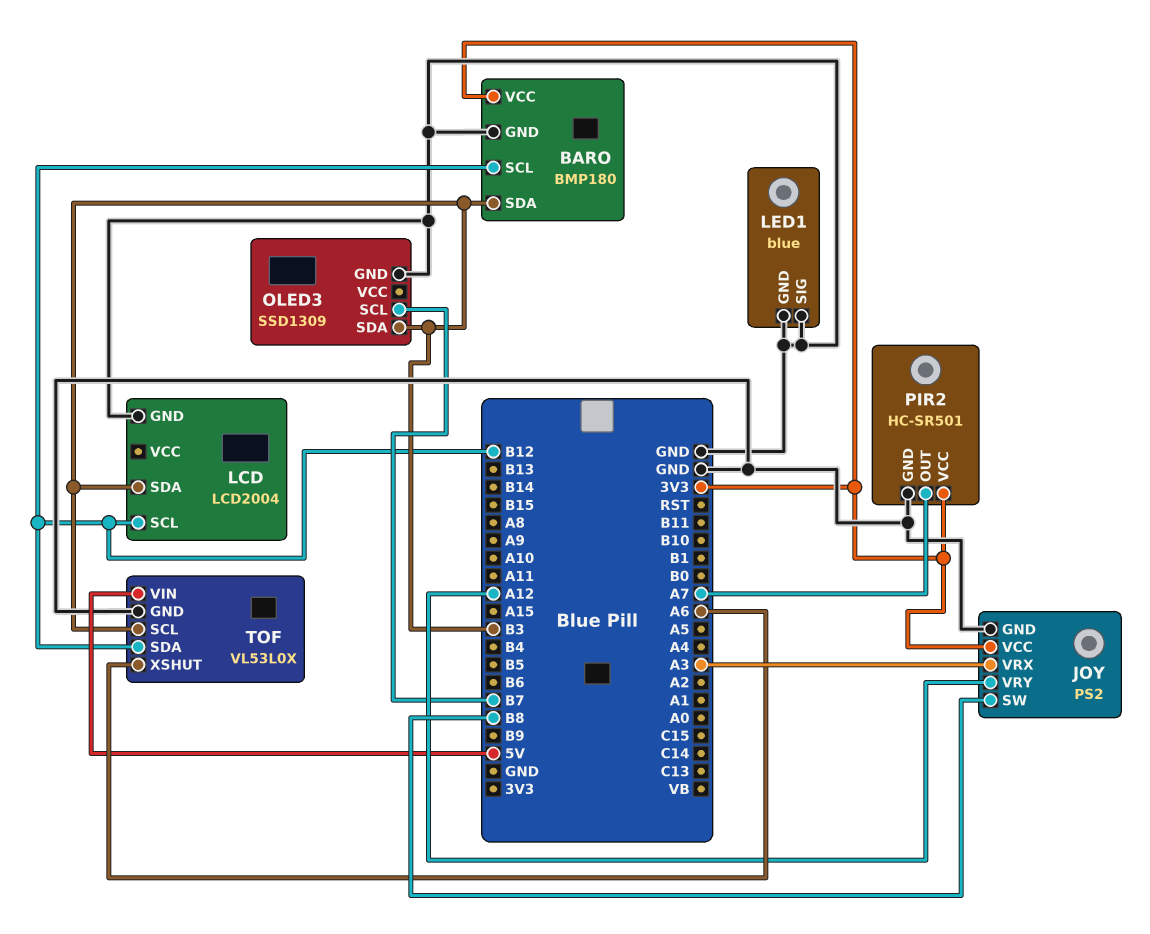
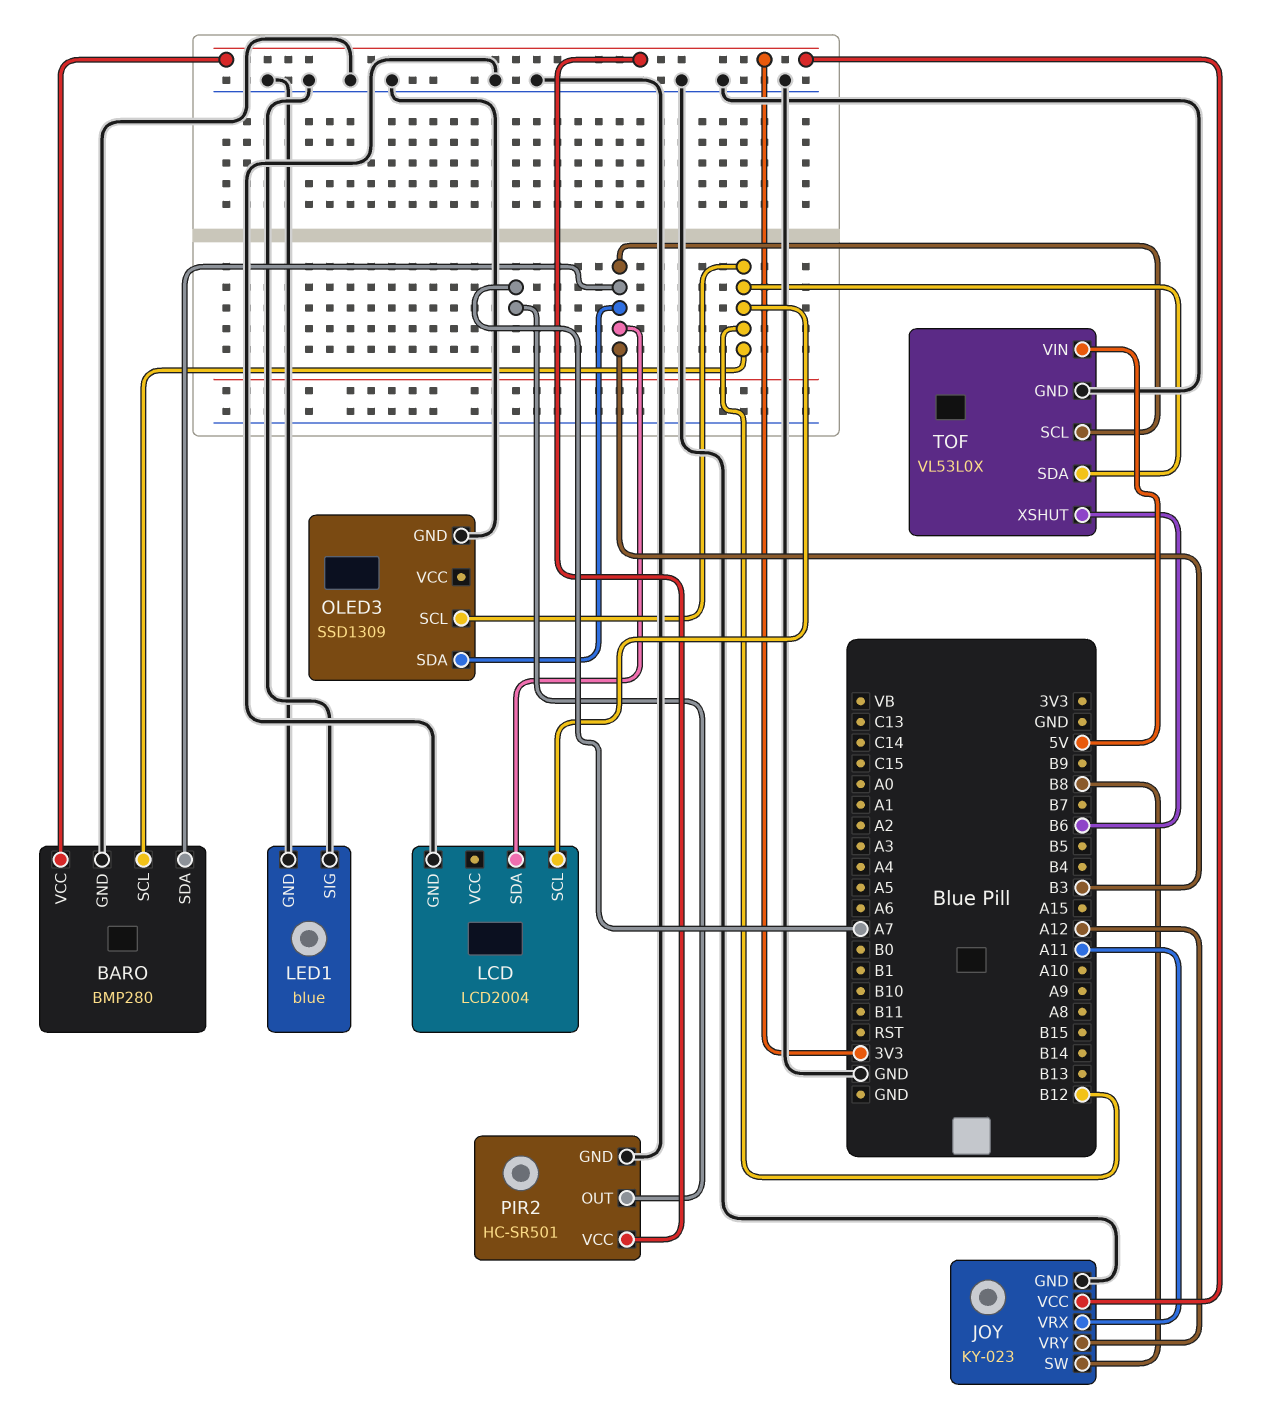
BARO: BMP180 -> BMP280
JOY: PS2 -> KY-023
JOY pin VRX: A3 -> A11
OLED3 pin SCL: B7 -> B12
TOF pin XSHUT: A6 -> B6

